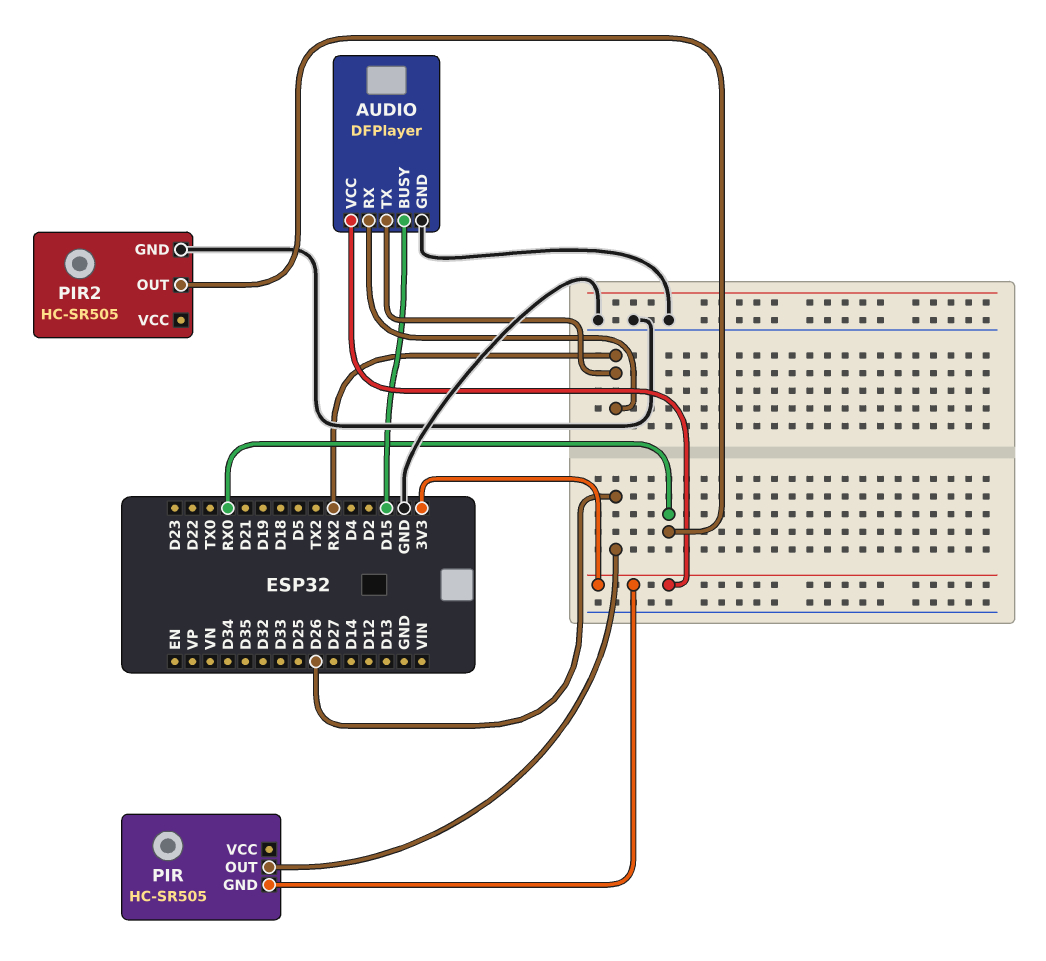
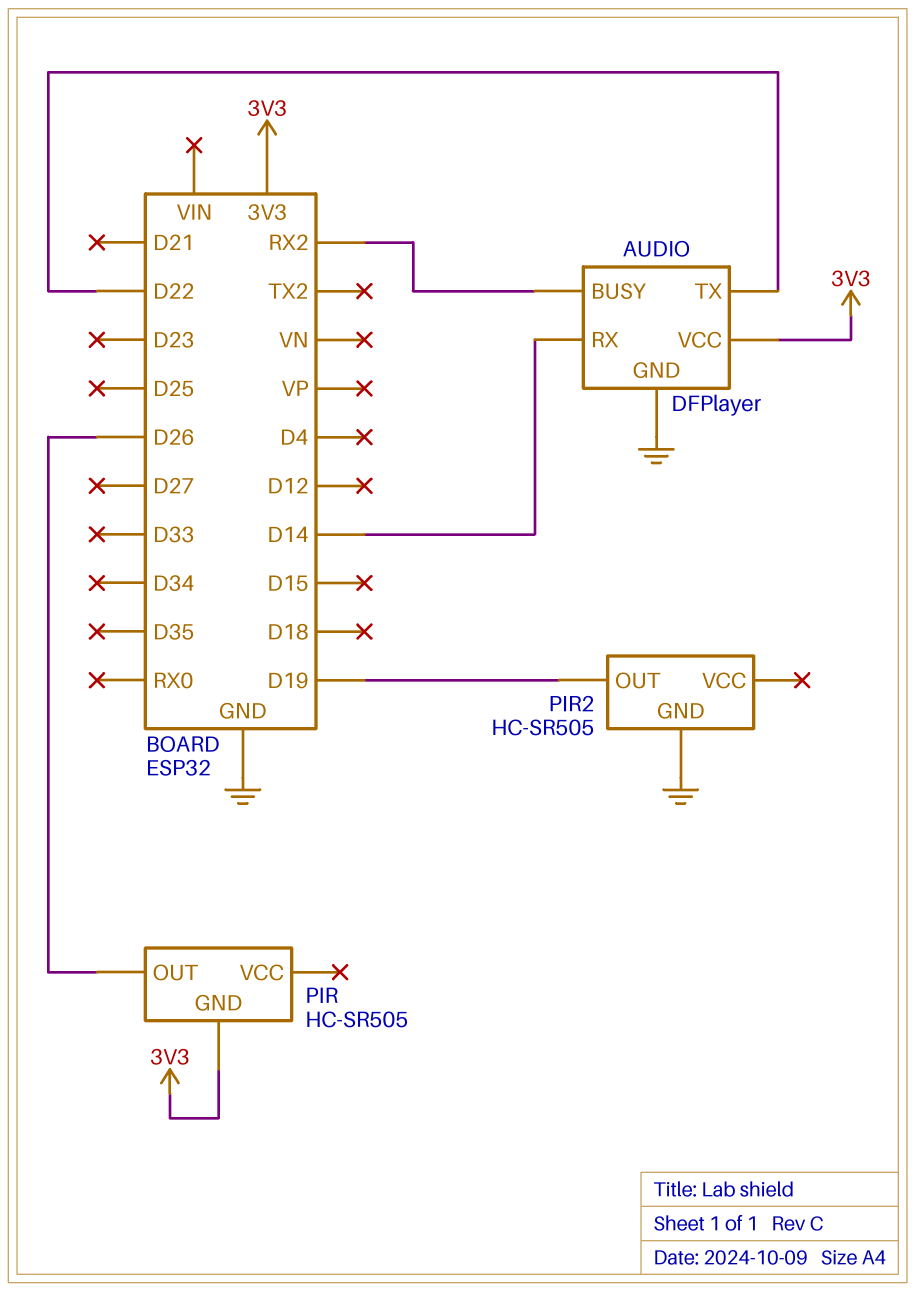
AUDIO pin BUSY: D15 -> RX2
AUDIO pin RX: RX2 -> D14
AUDIO pin TX: RX2 -> D22
PIR2 pin OUT: RX0 -> D19

